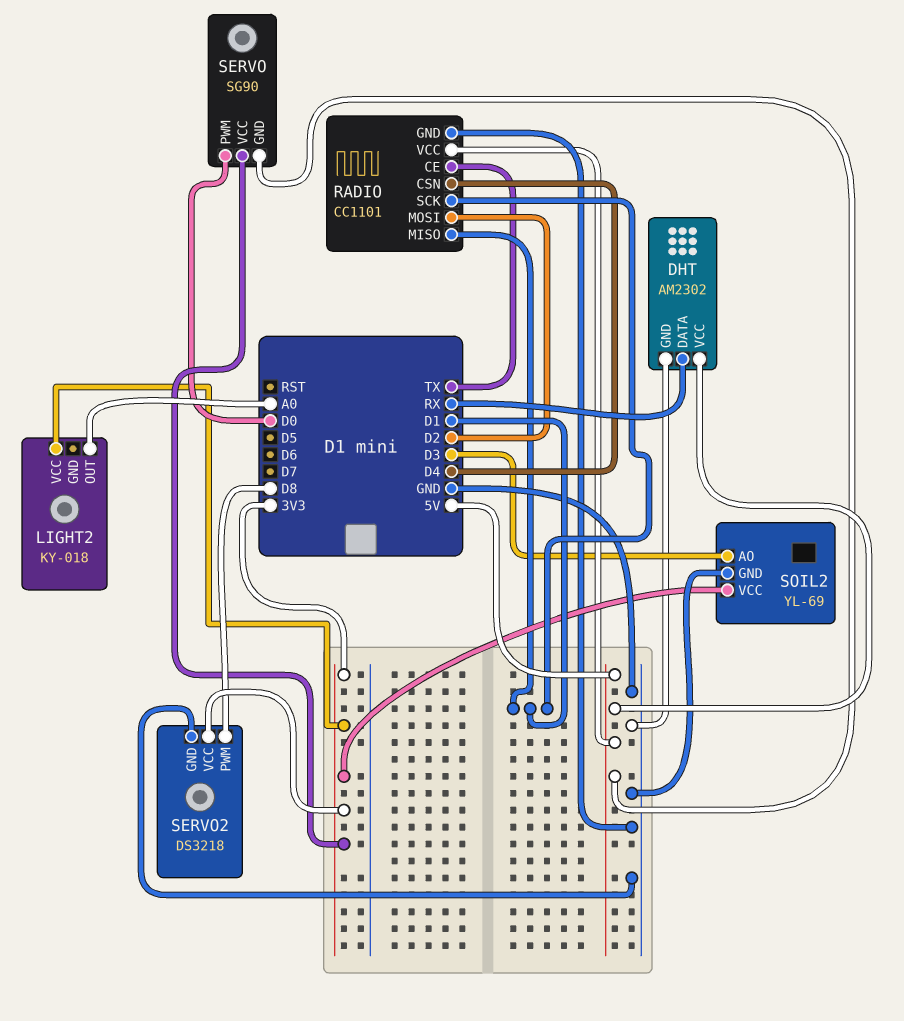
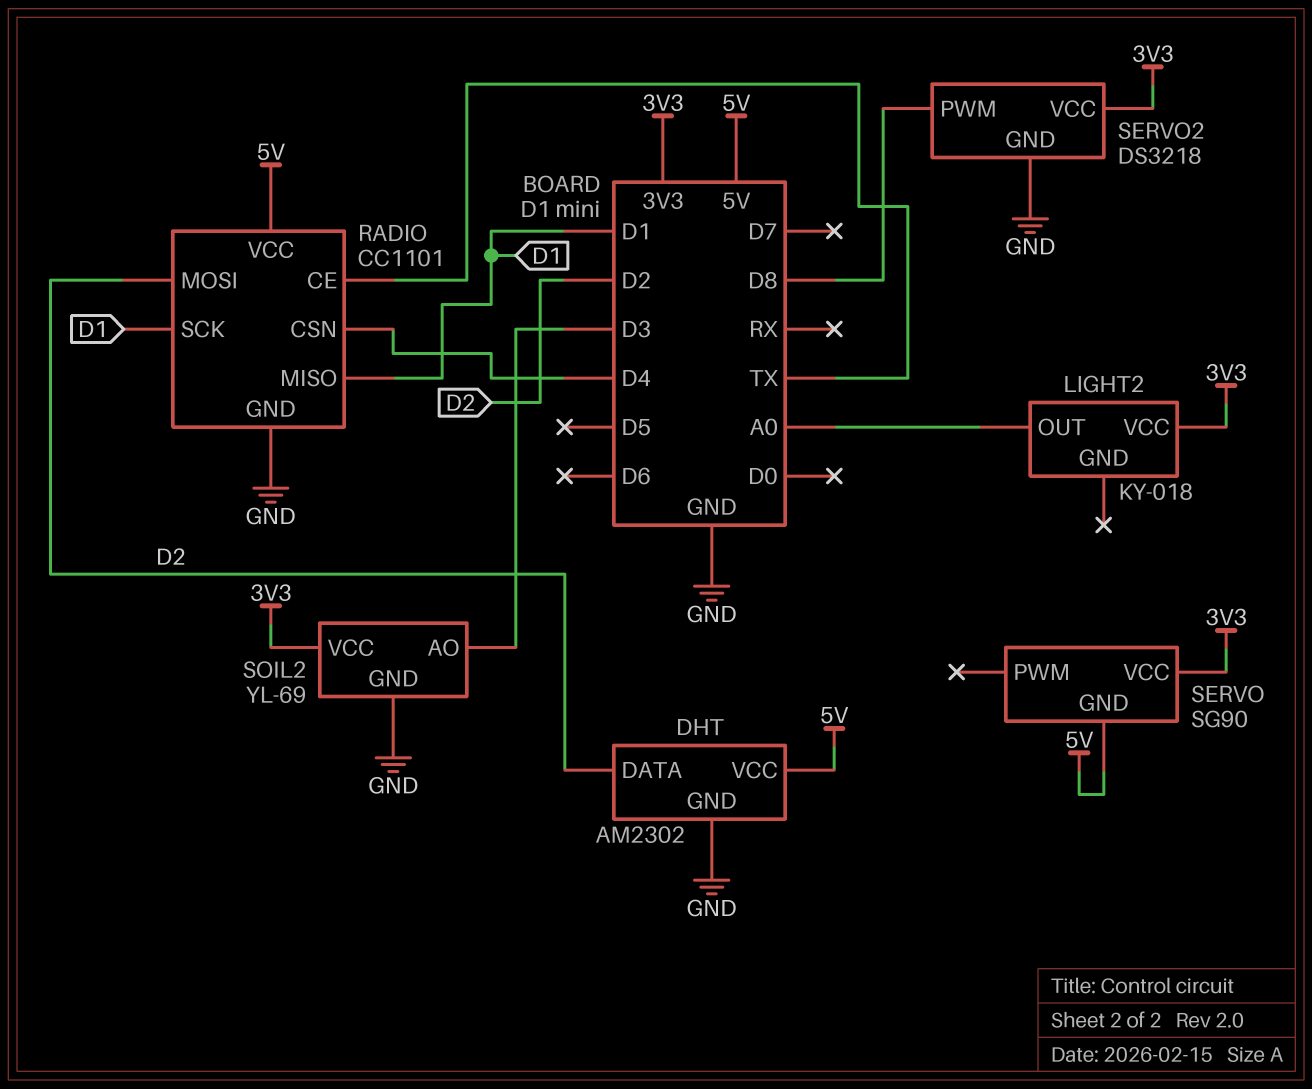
DHT pin DATA: RX -> D2
SERVO pin PWM: D0 -> none

